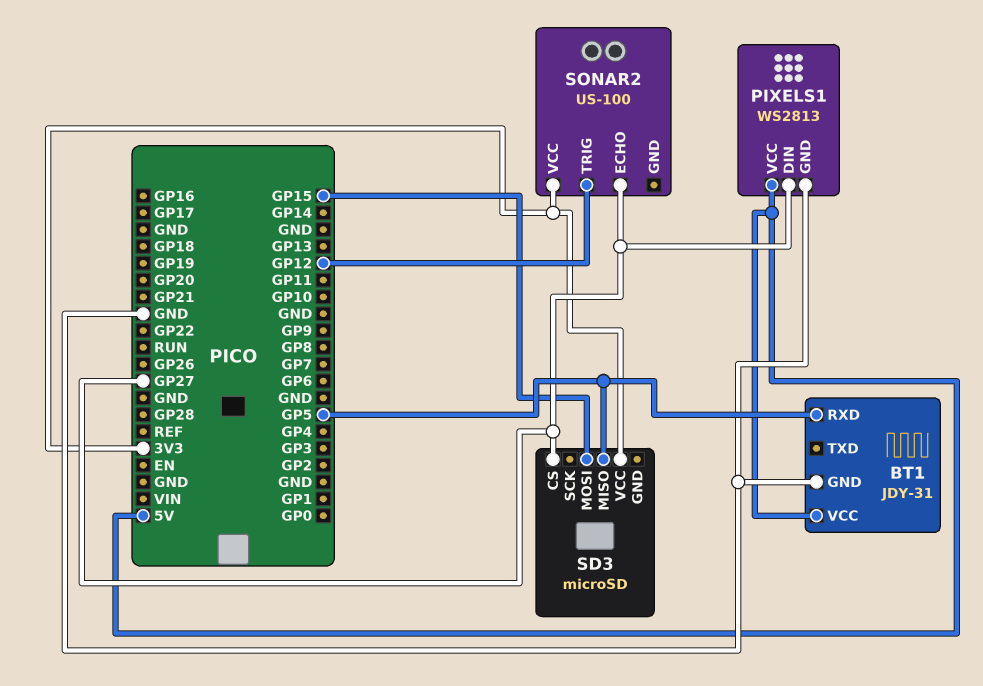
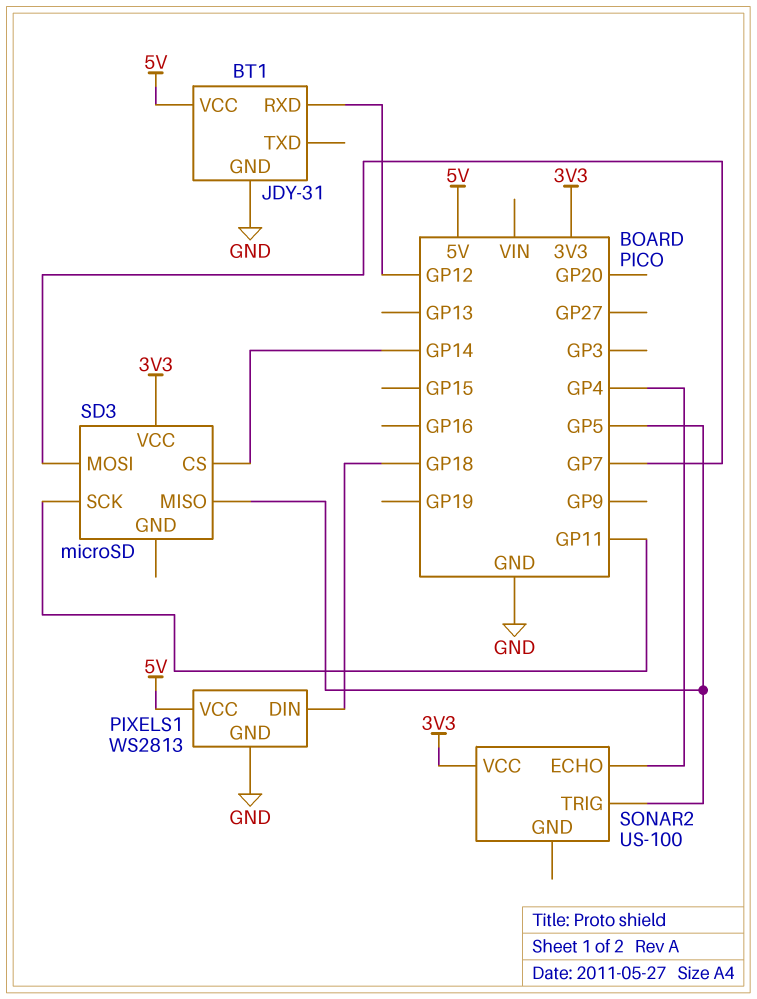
BT1 pin RXD: GP5 -> GP12
PIXELS1 pin DIN: GP27 -> GP18
SD3 pin CS: GP27 -> GP14
SD3 pin MOSI: GP15 -> GP7
SD3 pin SCK: none -> GP11
SONAR2 pin ECHO: GP27 -> GP4
SONAR2 pin TRIG: GP12 -> GP5

